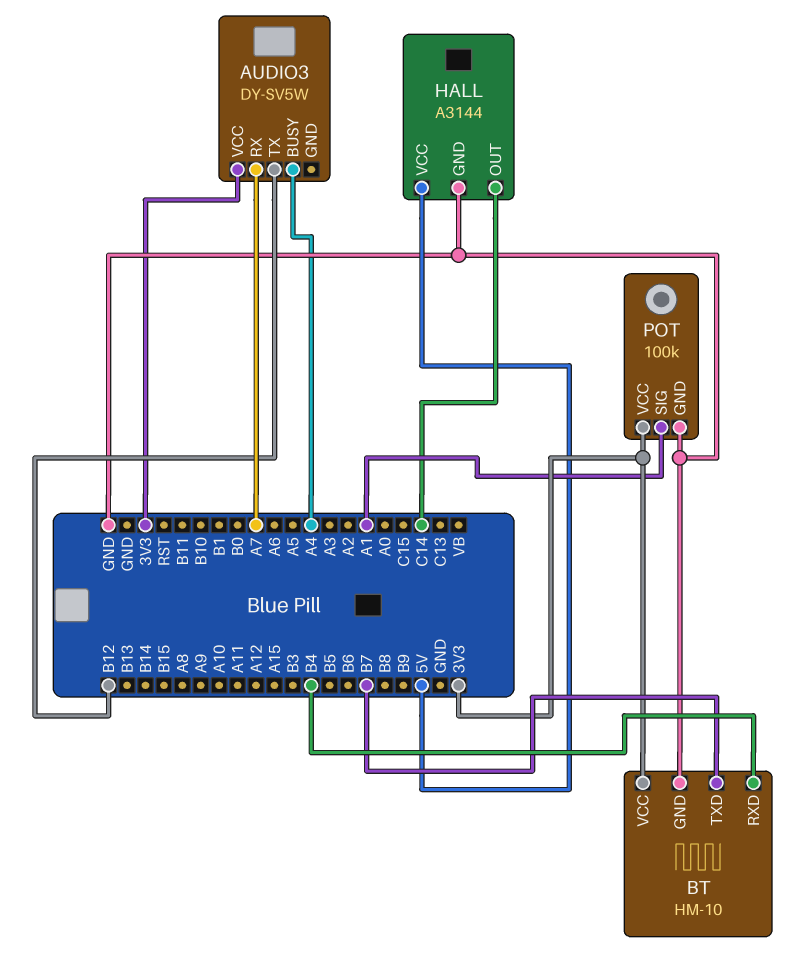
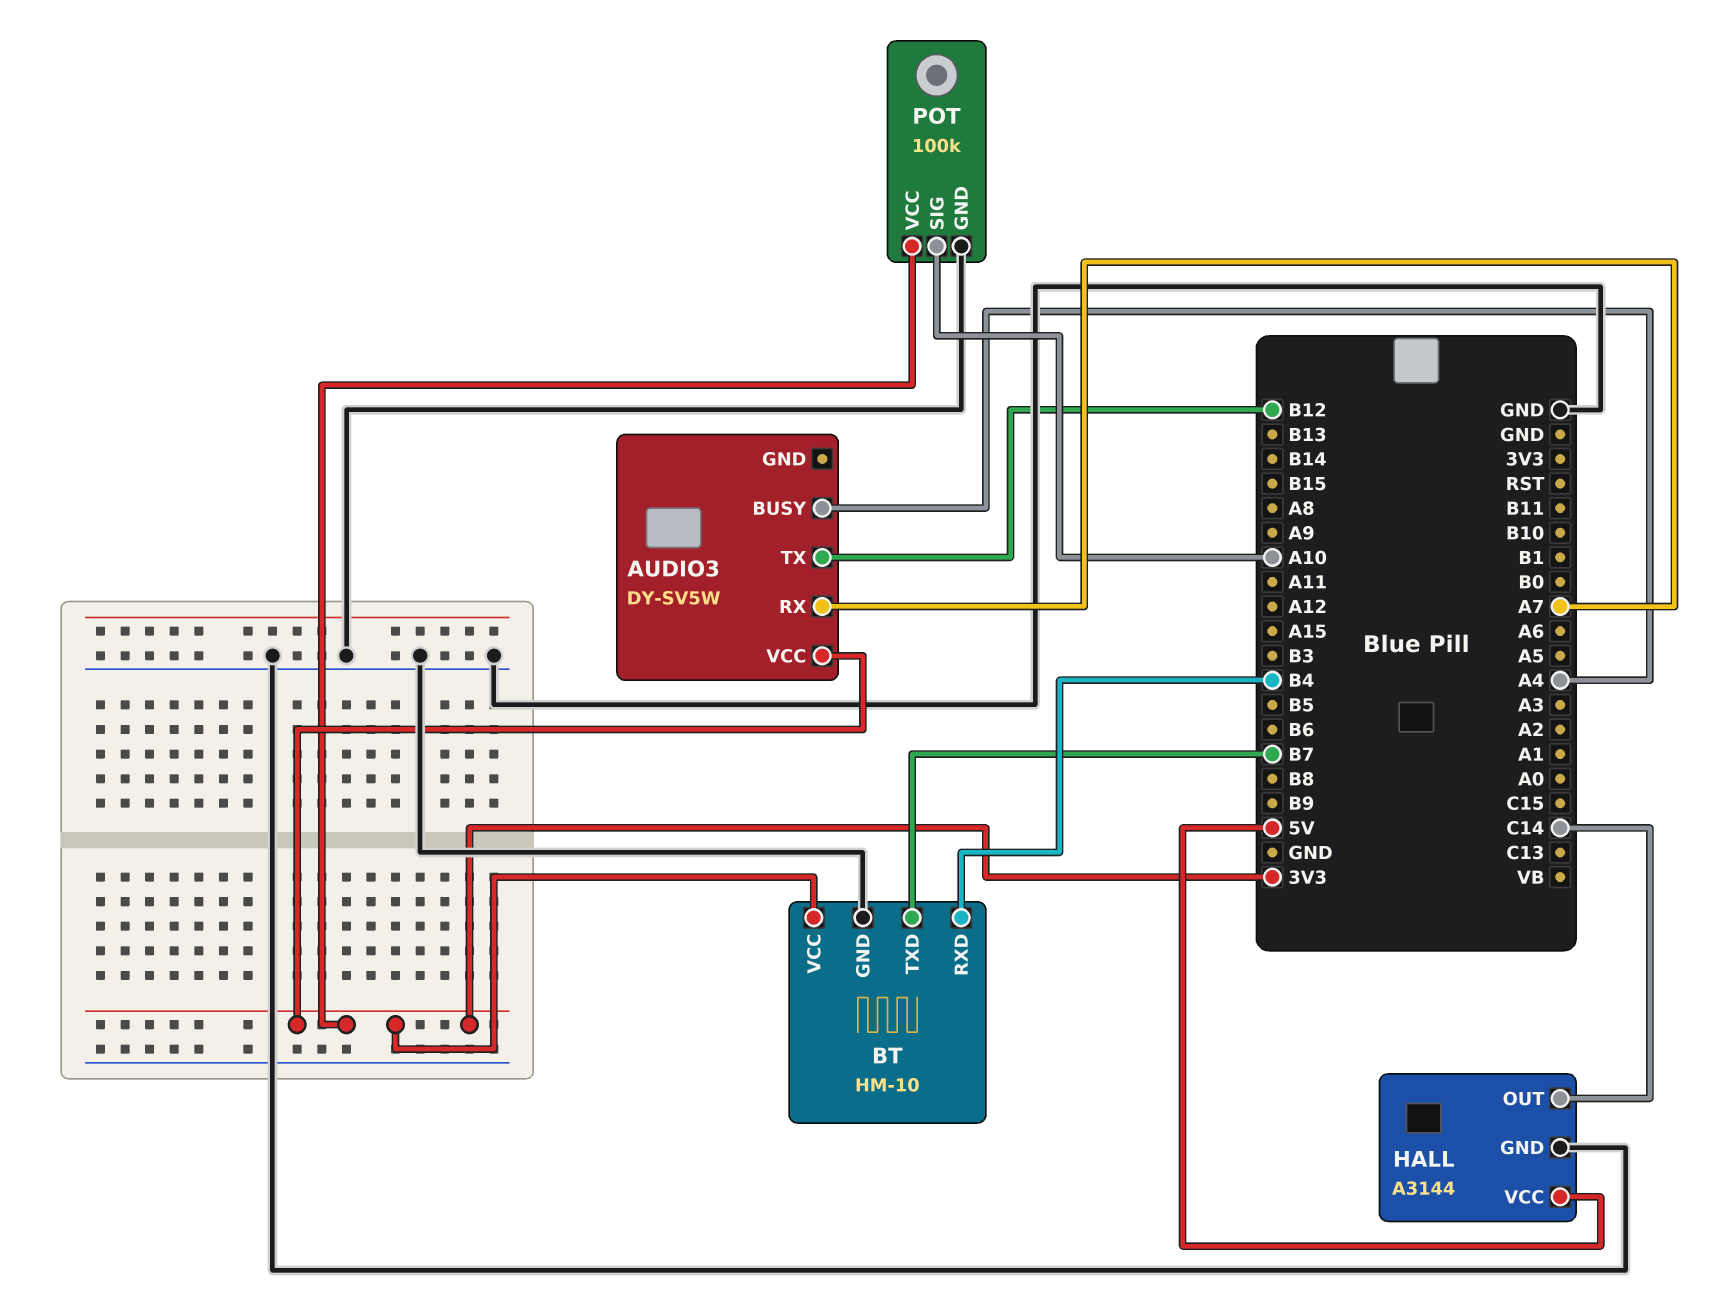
POT pin SIG: A1 -> A10

